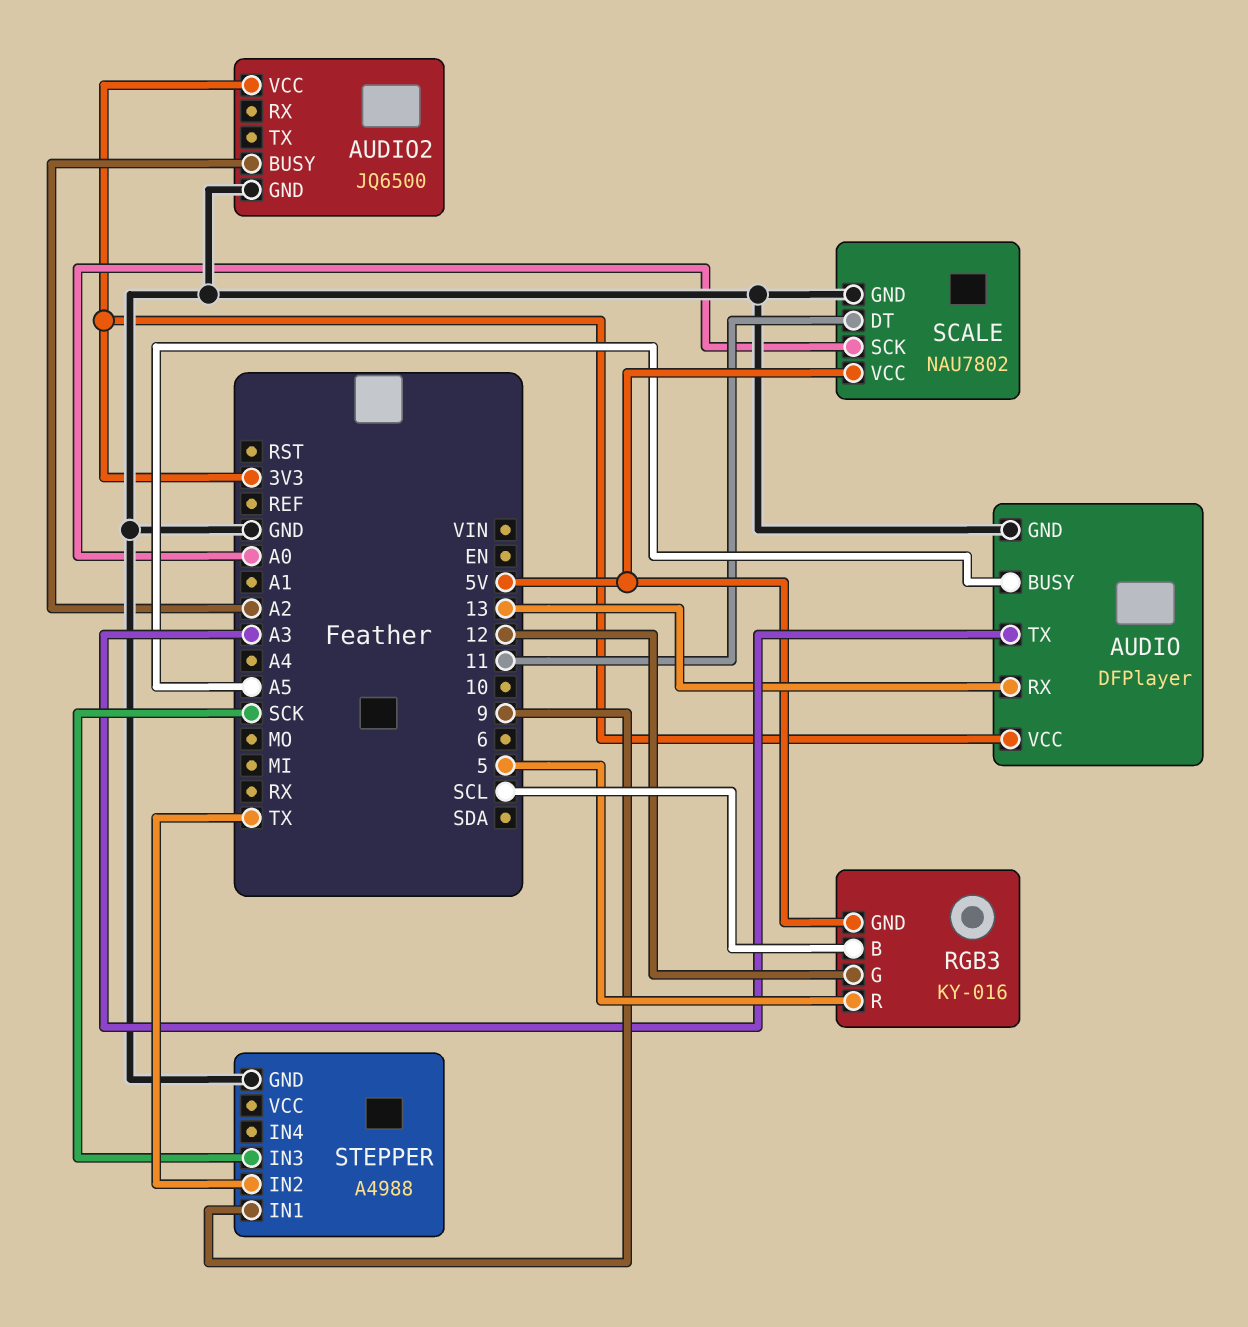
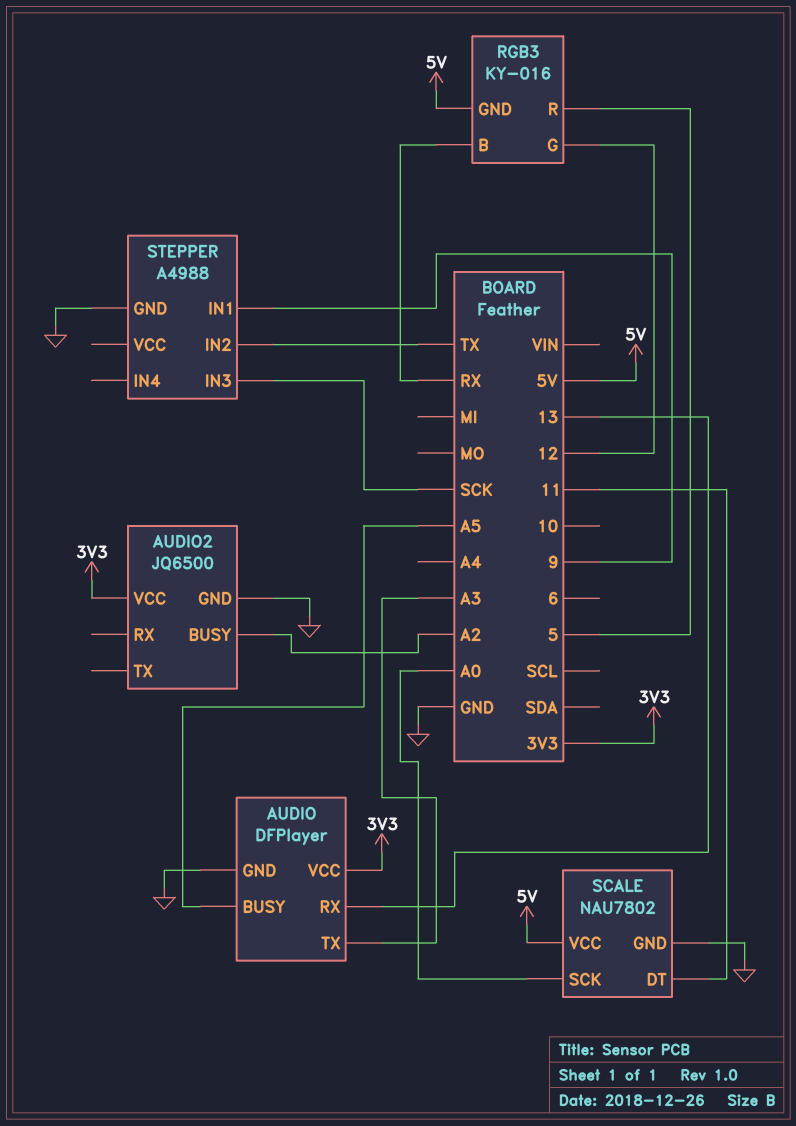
RGB3 pin B: SCL -> RX

